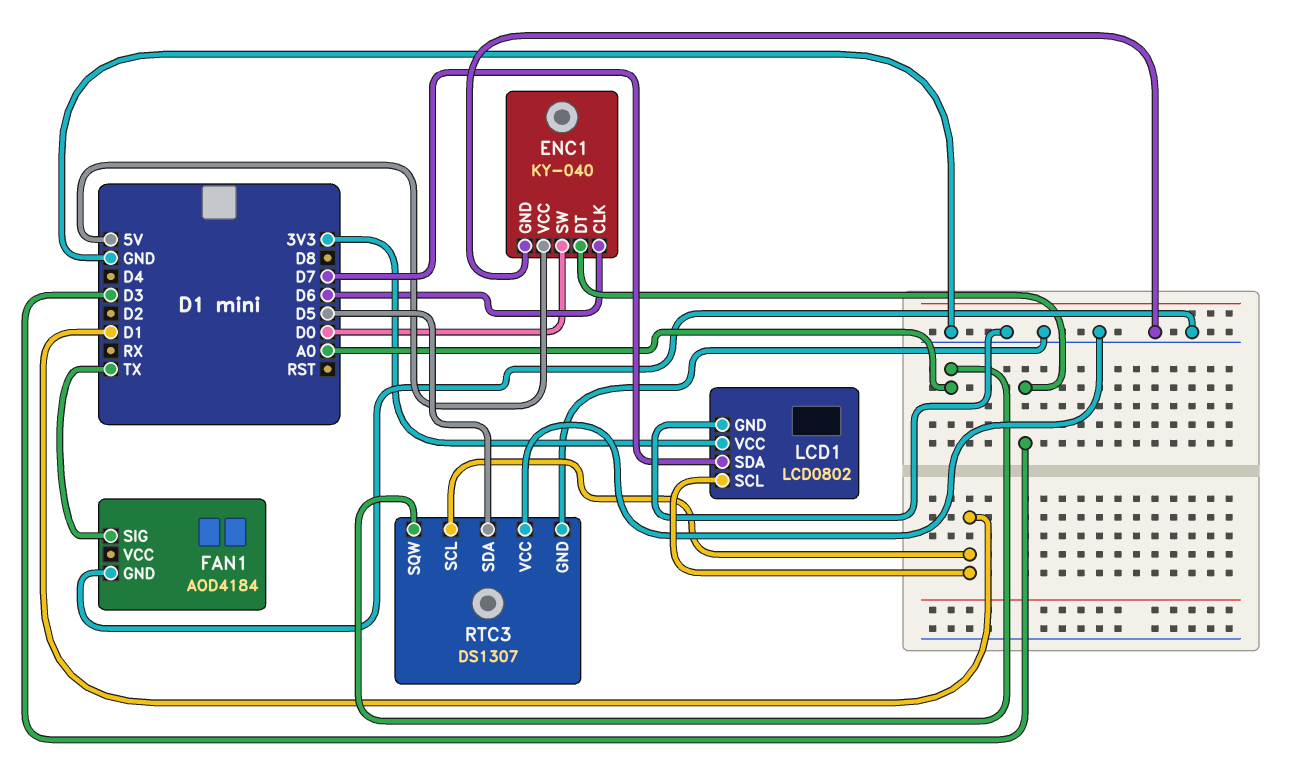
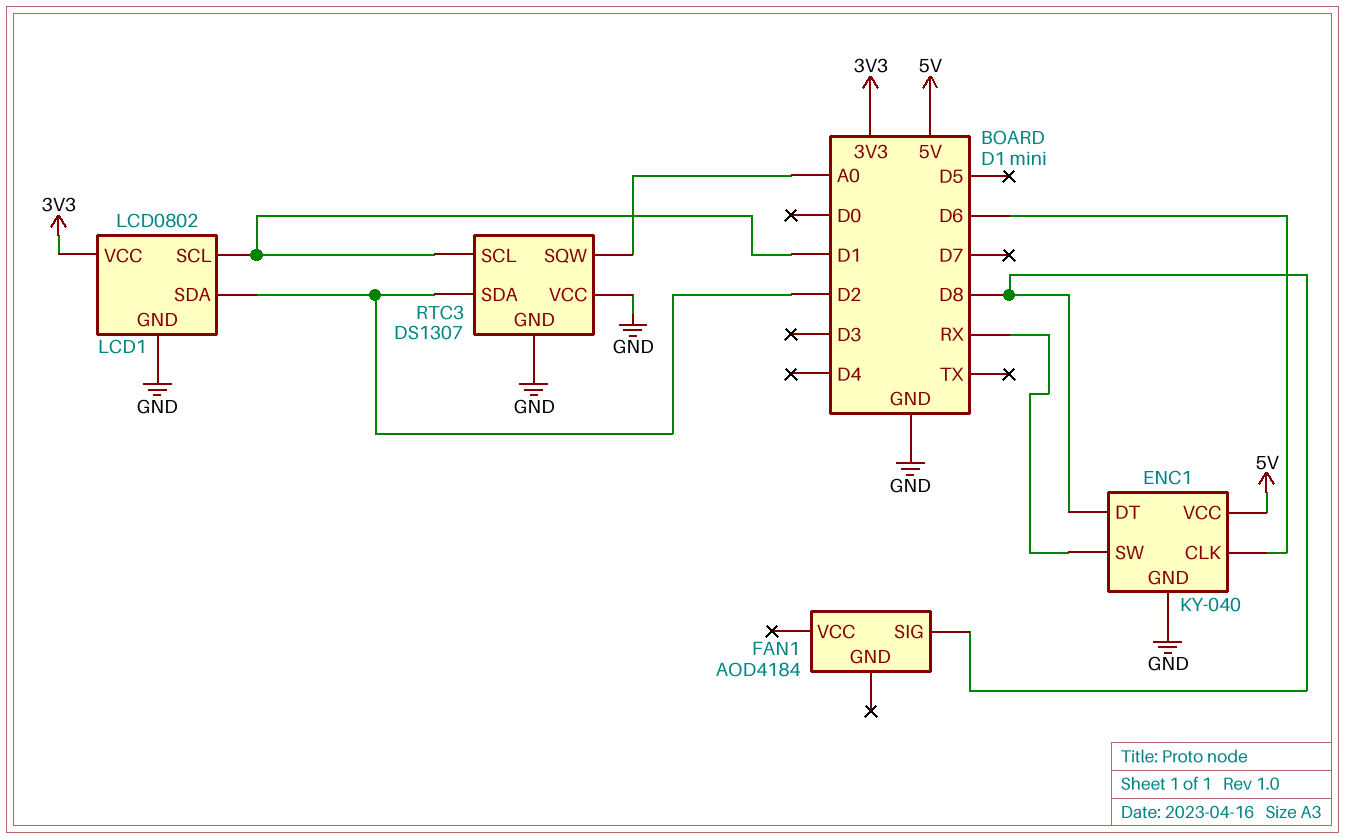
ENC1 pin DT: D3 -> D8
ENC1 pin SW: D0 -> RX
FAN1 pin GND: GND -> none
FAN1 pin SIG: TX -> D8
LCD1 pin SDA: D7 -> D2
RTC3 pin SDA: D5 -> D2

